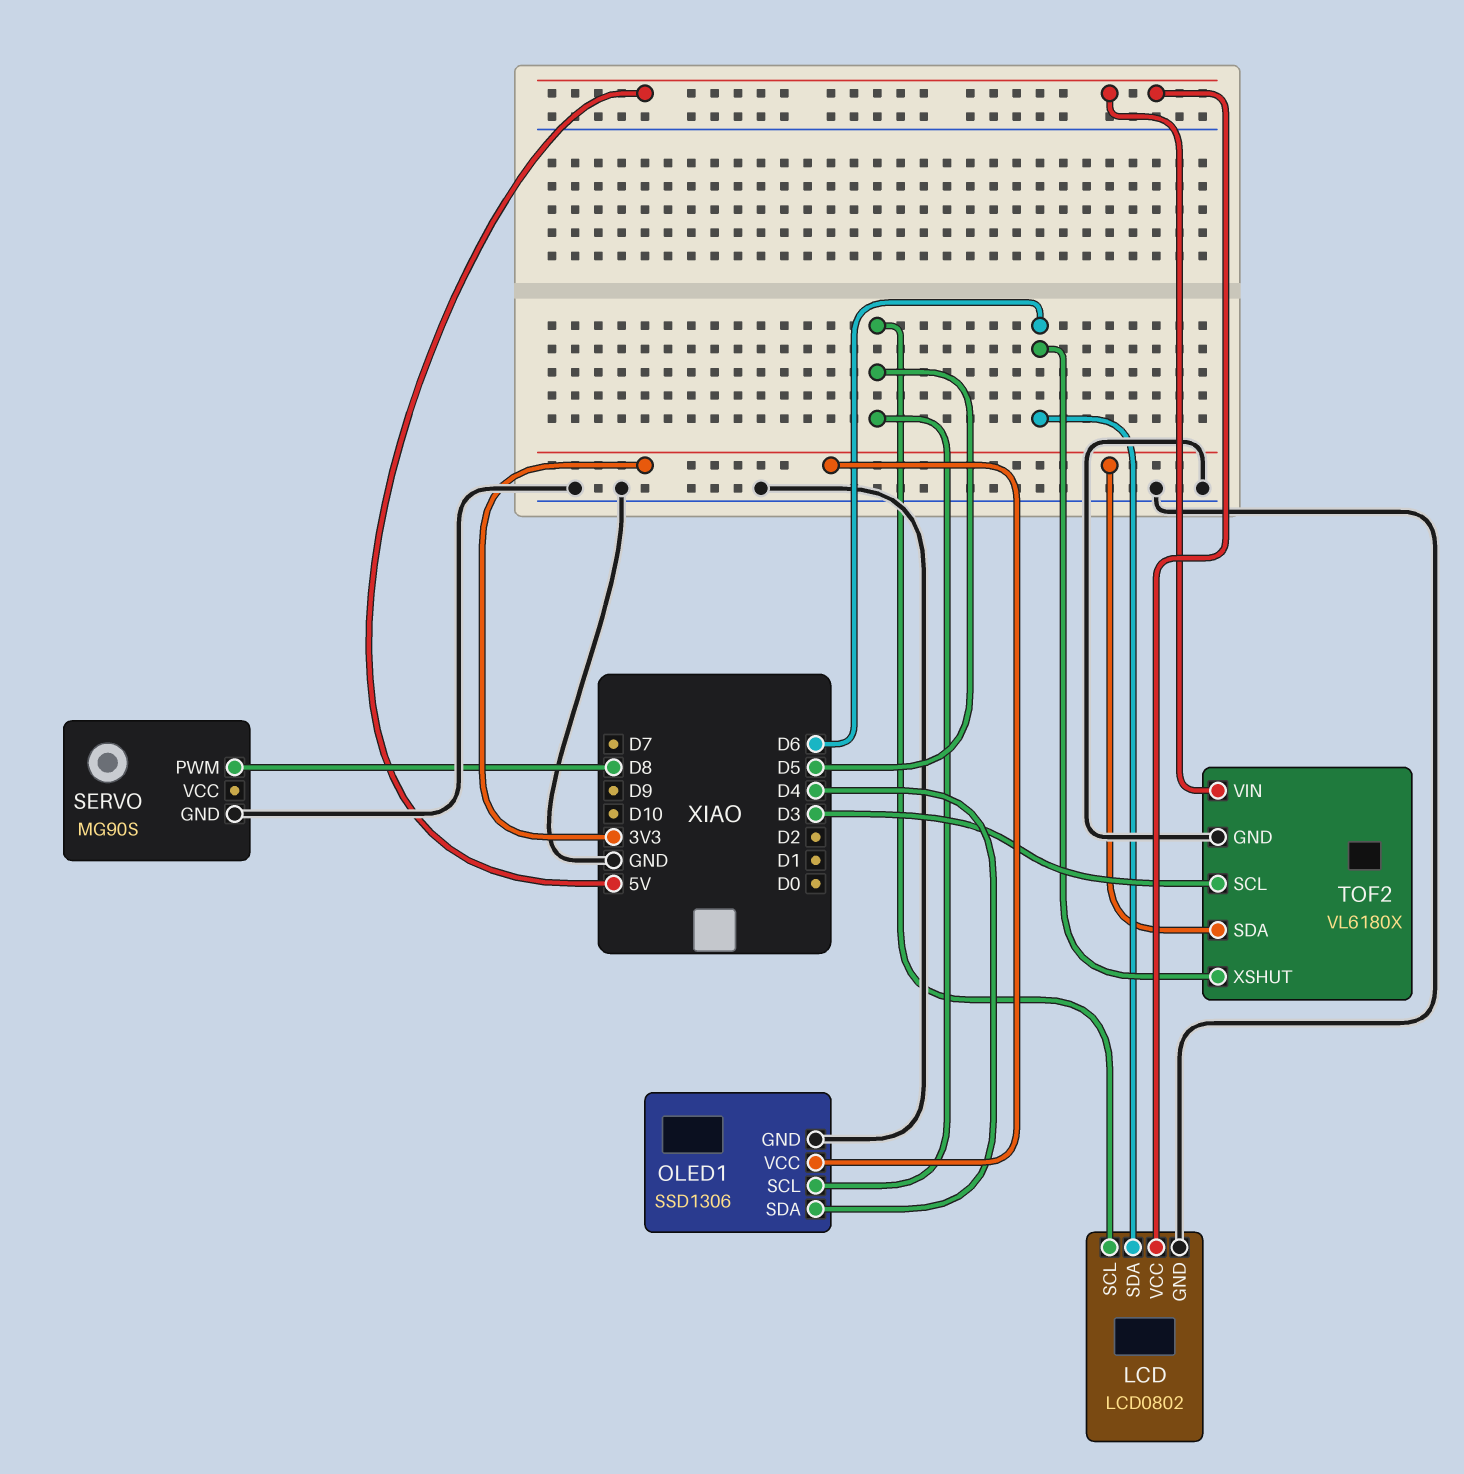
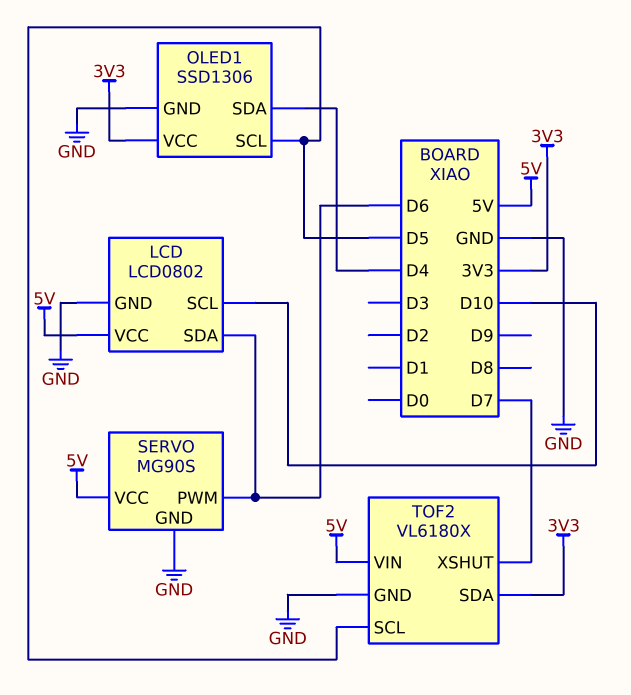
LCD pin SCL: D5 -> D10
SERVO pin PWM: D8 -> D6
SERVO pin VCC: none -> 5V
TOF2 pin SCL: D3 -> D5
TOF2 pin XSHUT: D6 -> D7

